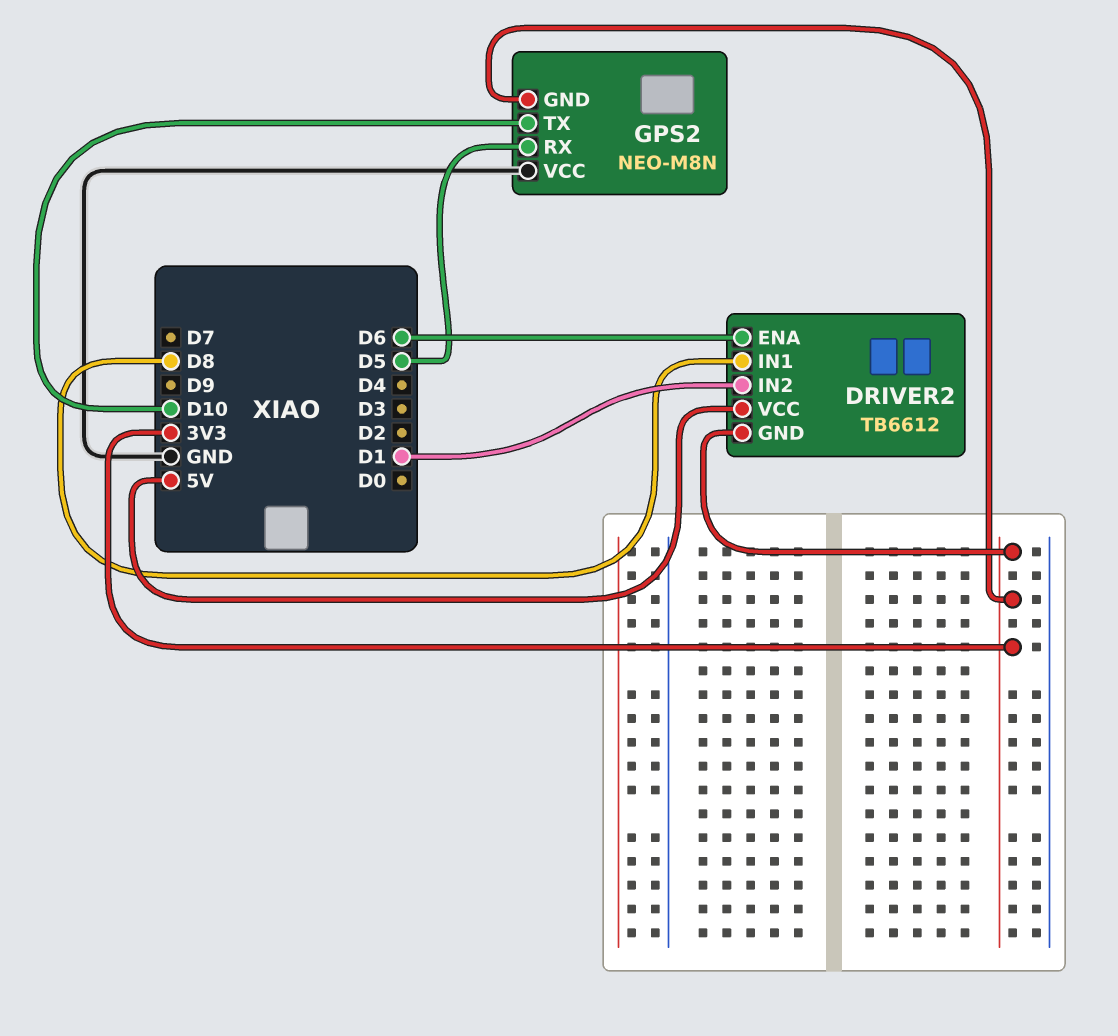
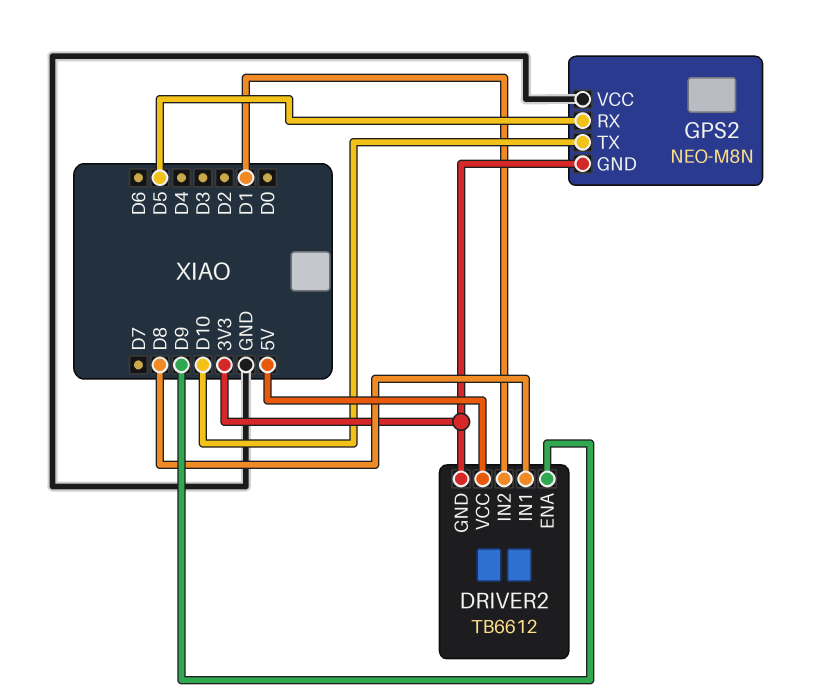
DRIVER2 pin ENA: D6 -> D9

